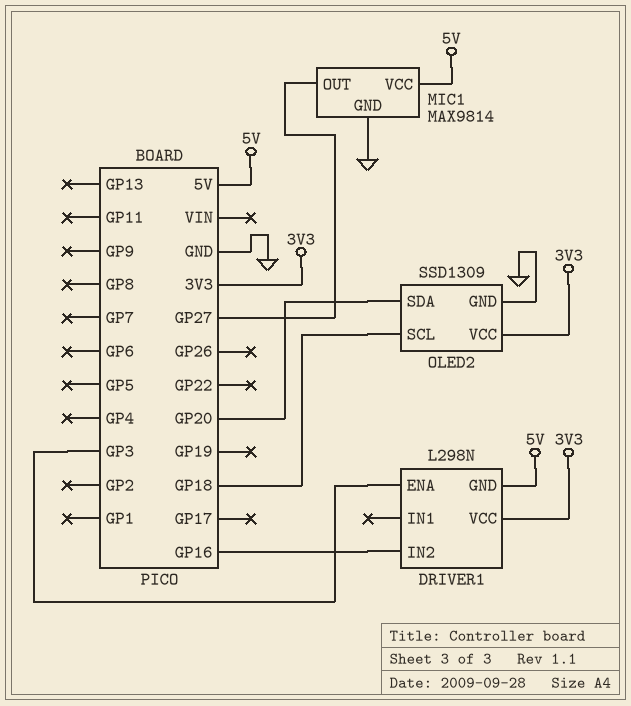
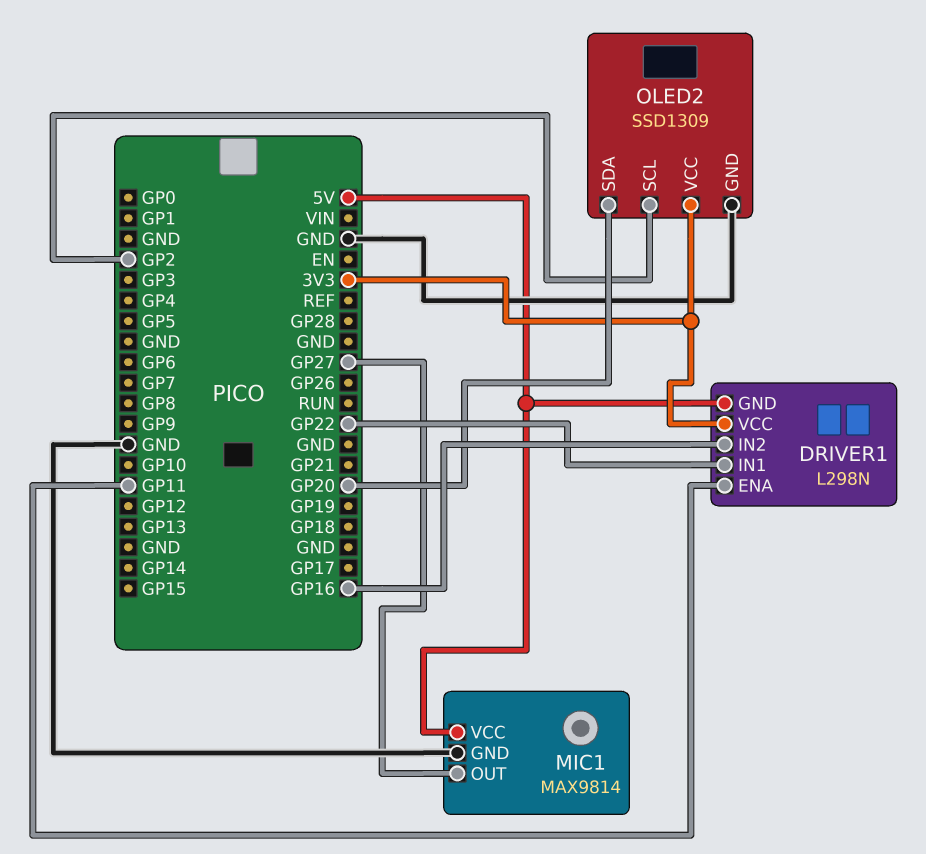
DRIVER1 pin ENA: GP3 -> GP11
DRIVER1 pin IN1: none -> GP22
OLED2 pin SCL: GP18 -> GP2

